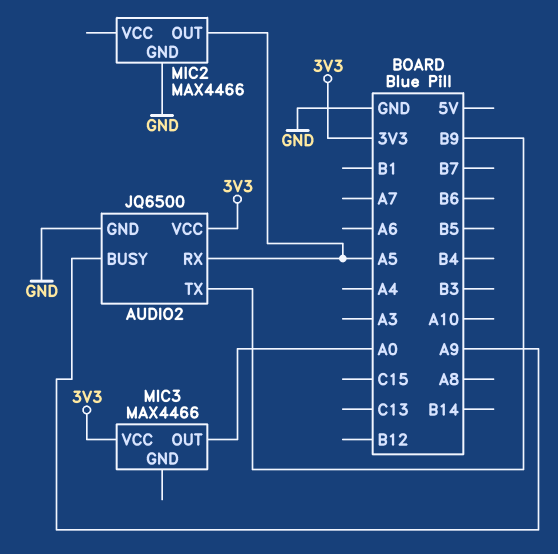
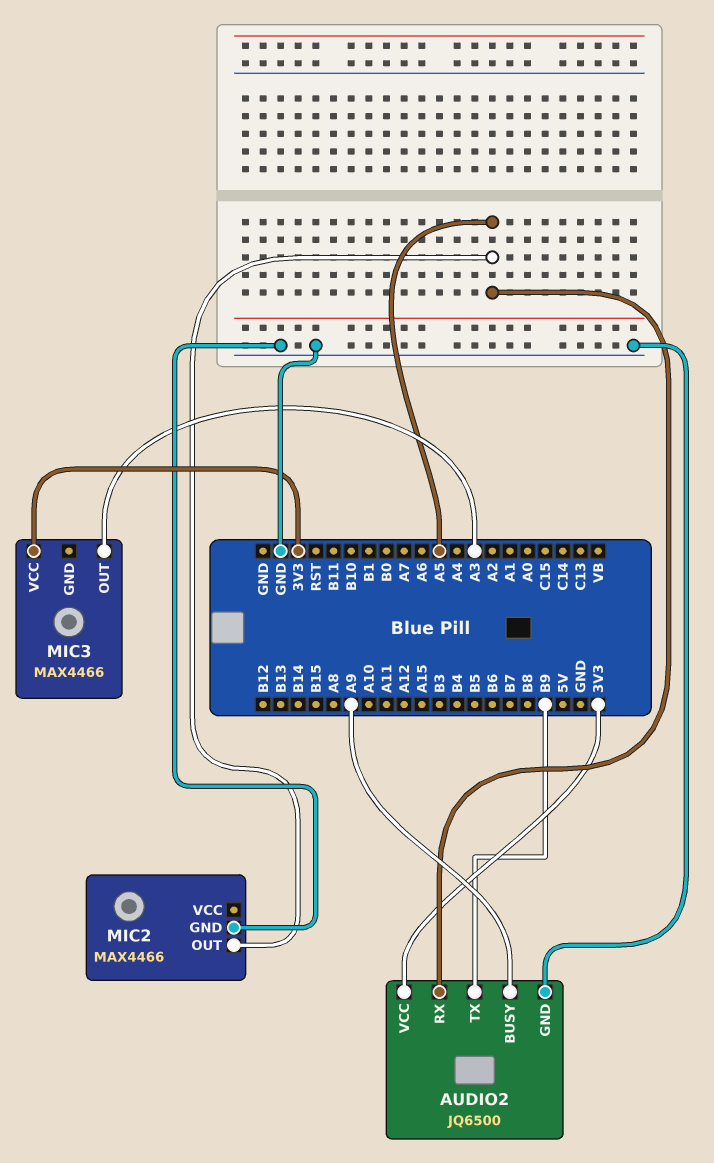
MIC3 pin OUT: A0 -> A3

